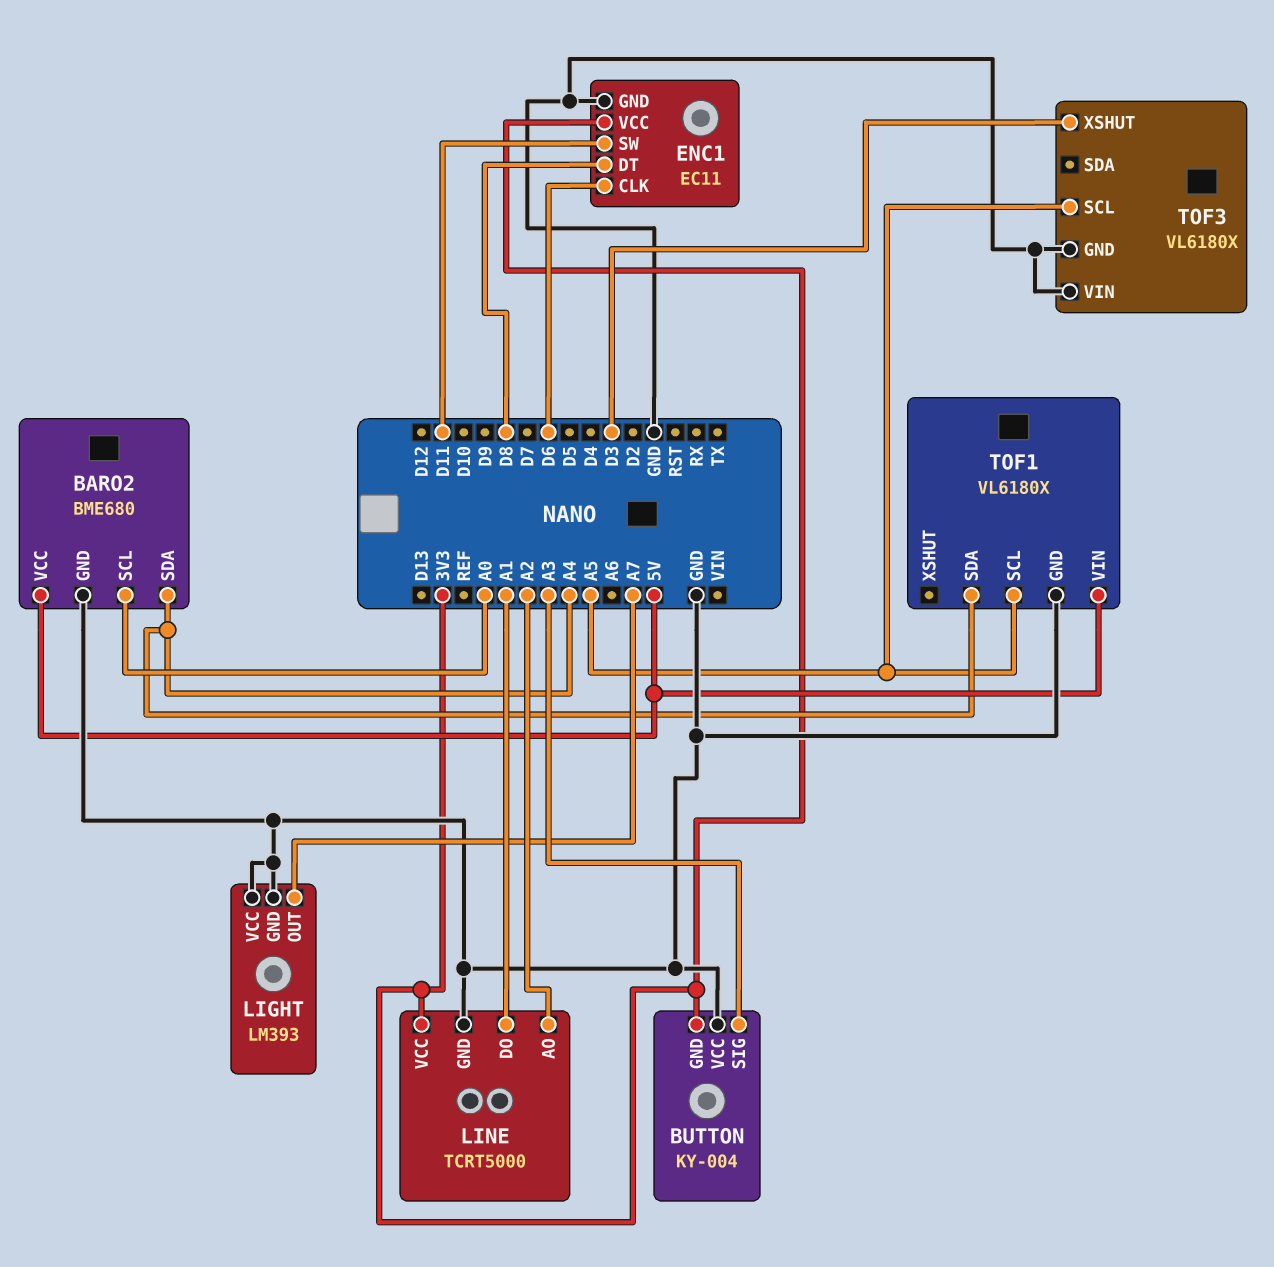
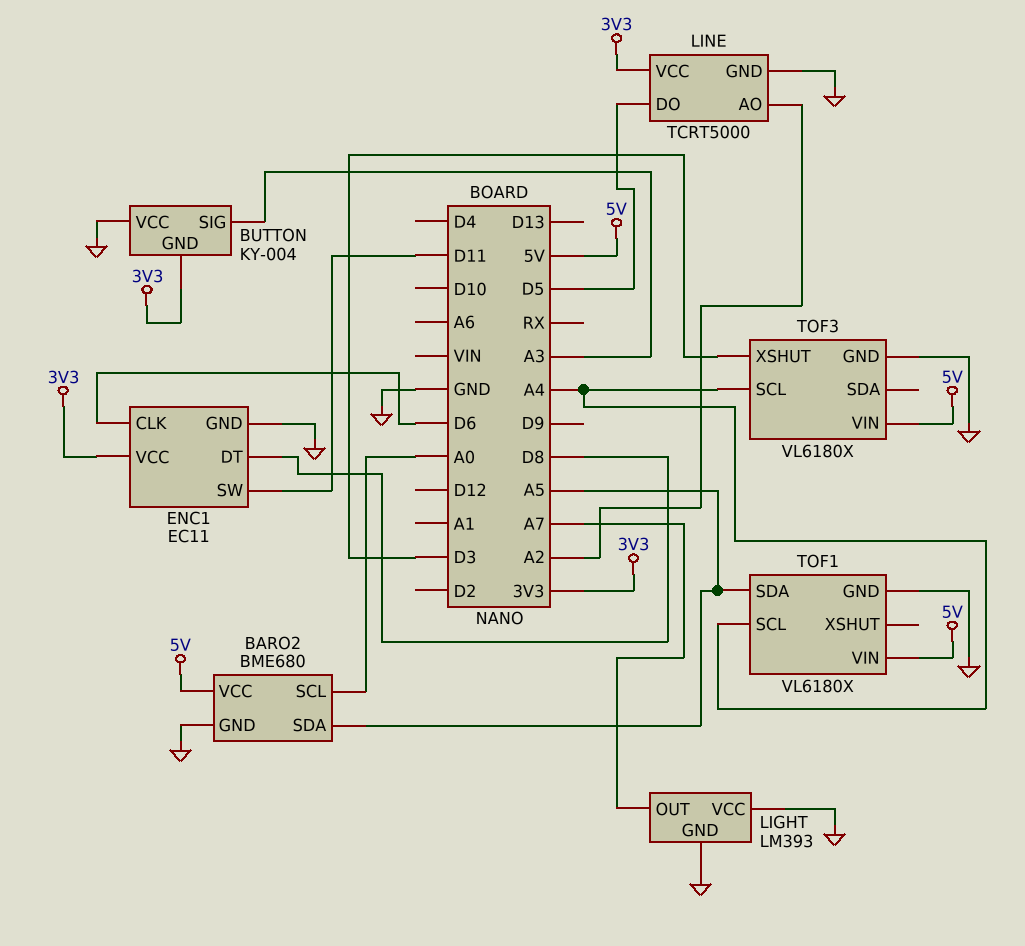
BARO2 pin SDA: A4 -> A5
LINE pin DO: A1 -> D5
TOF1 pin SCL: A5 -> A4
TOF1 pin SDA: A4 -> A5
TOF3 pin SCL: A5 -> A4
TOF3 pin VIN: GND -> 5V

